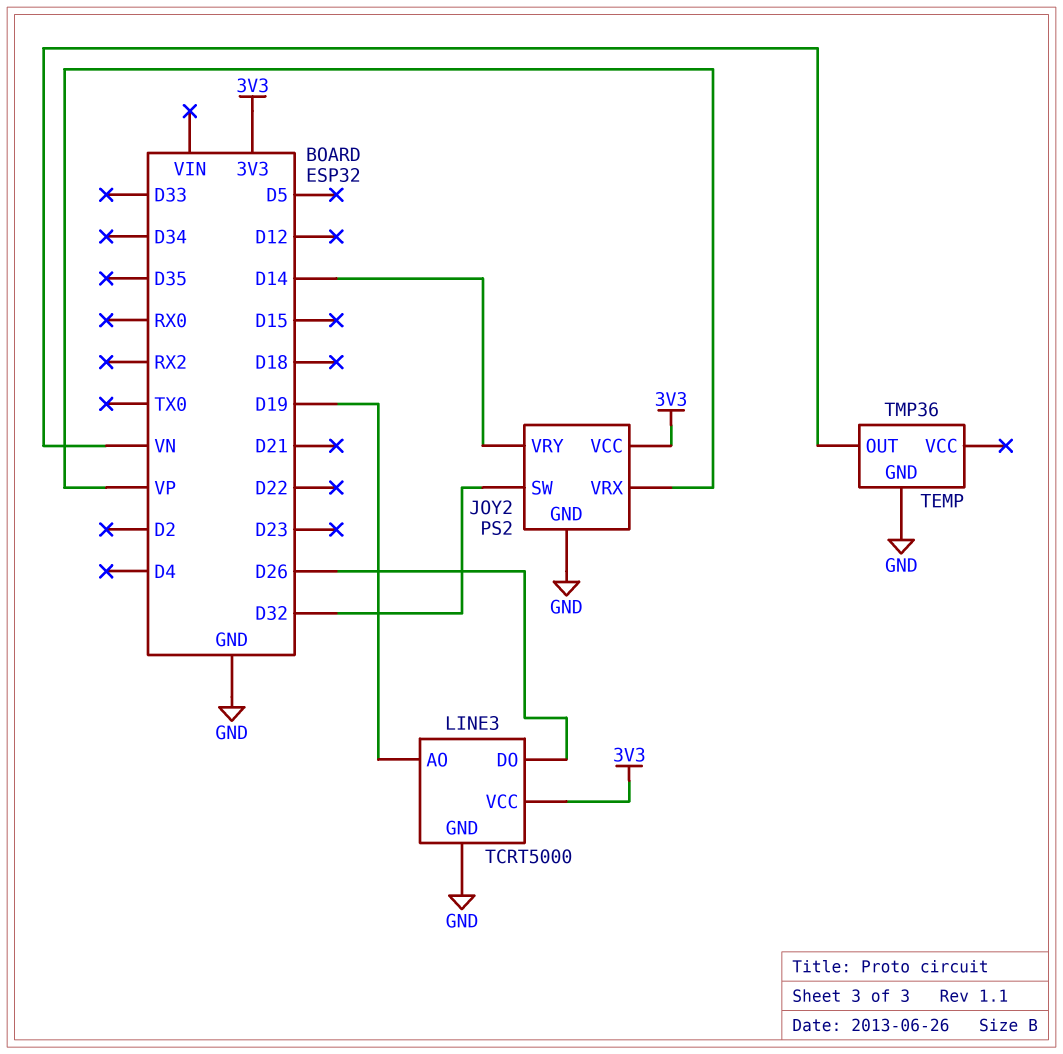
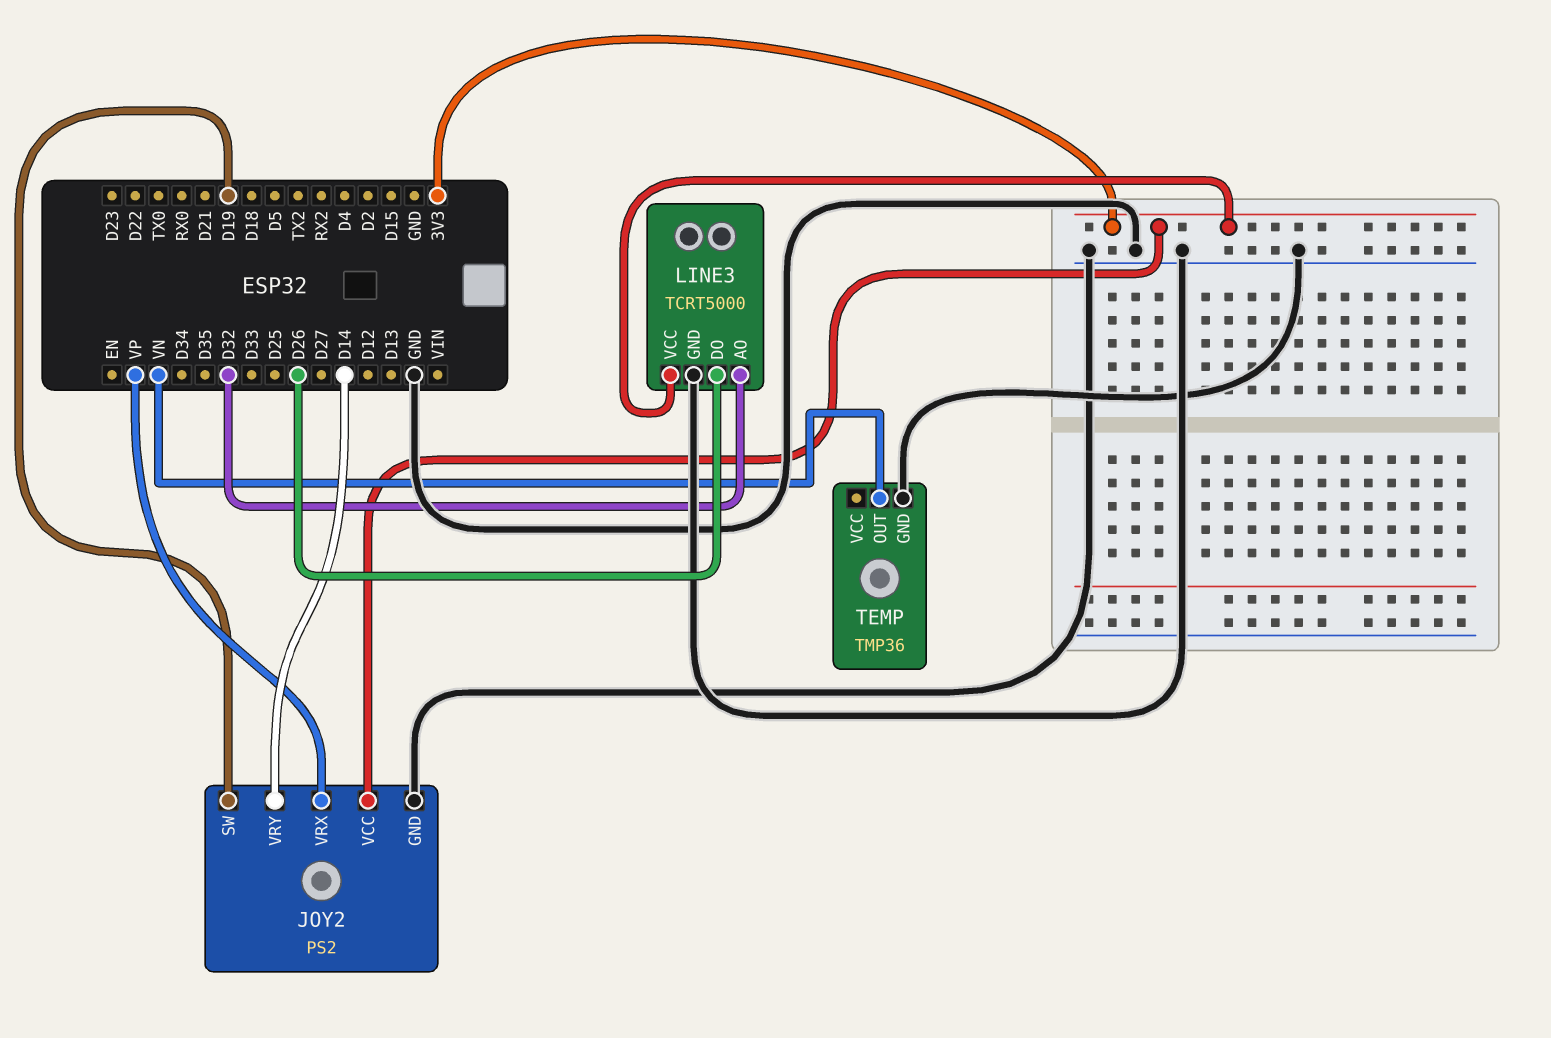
JOY2 pin SW: D32 -> D19
LINE3 pin AO: D19 -> D32

